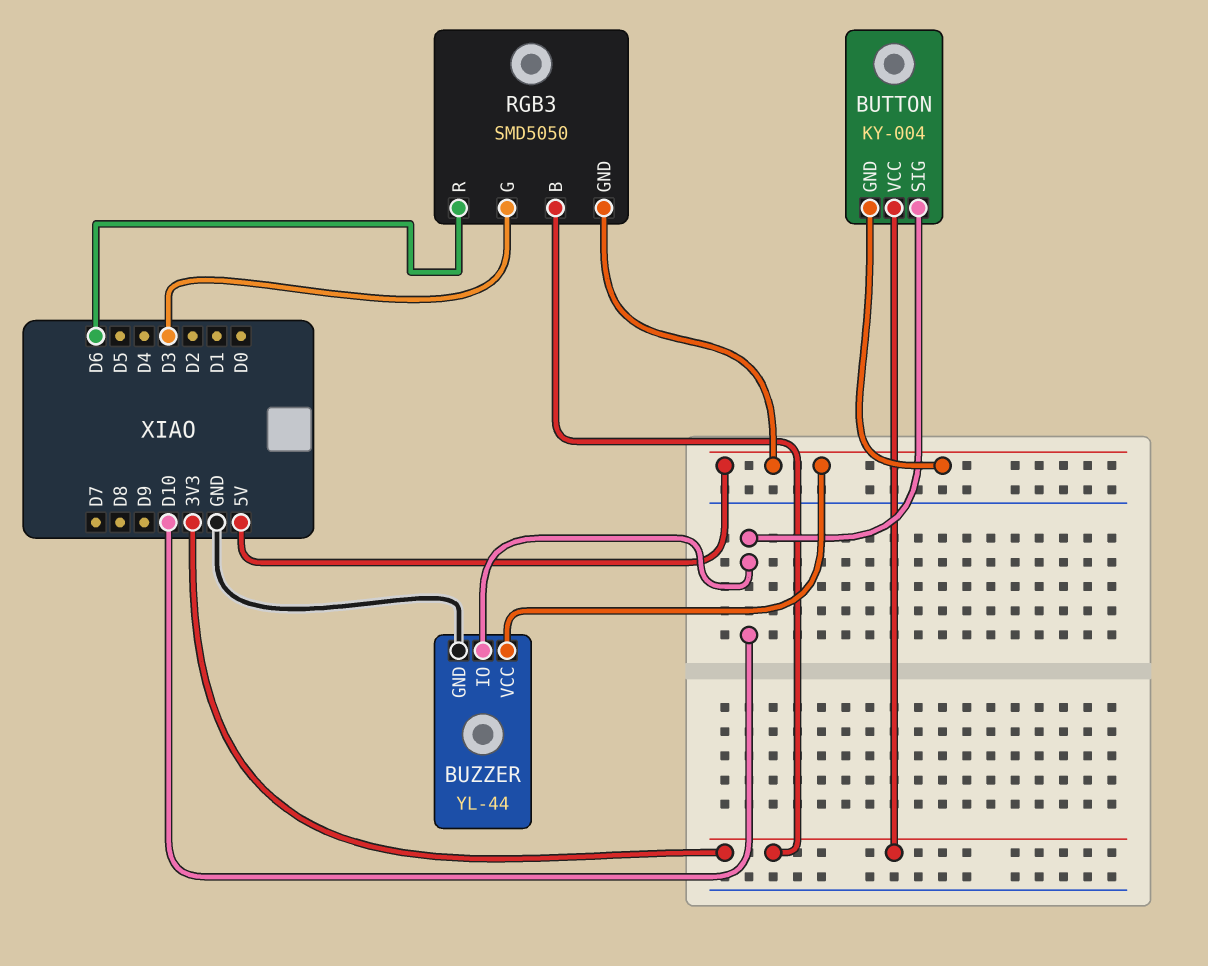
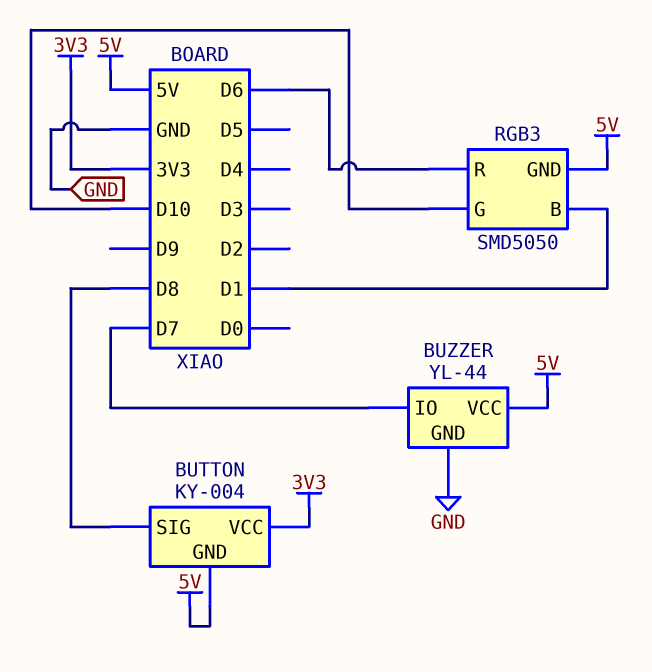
BUTTON pin SIG: D10 -> D8
BUZZER pin IO: D10 -> D7
RGB3 pin B: 3V3 -> D1
RGB3 pin G: D3 -> D10

